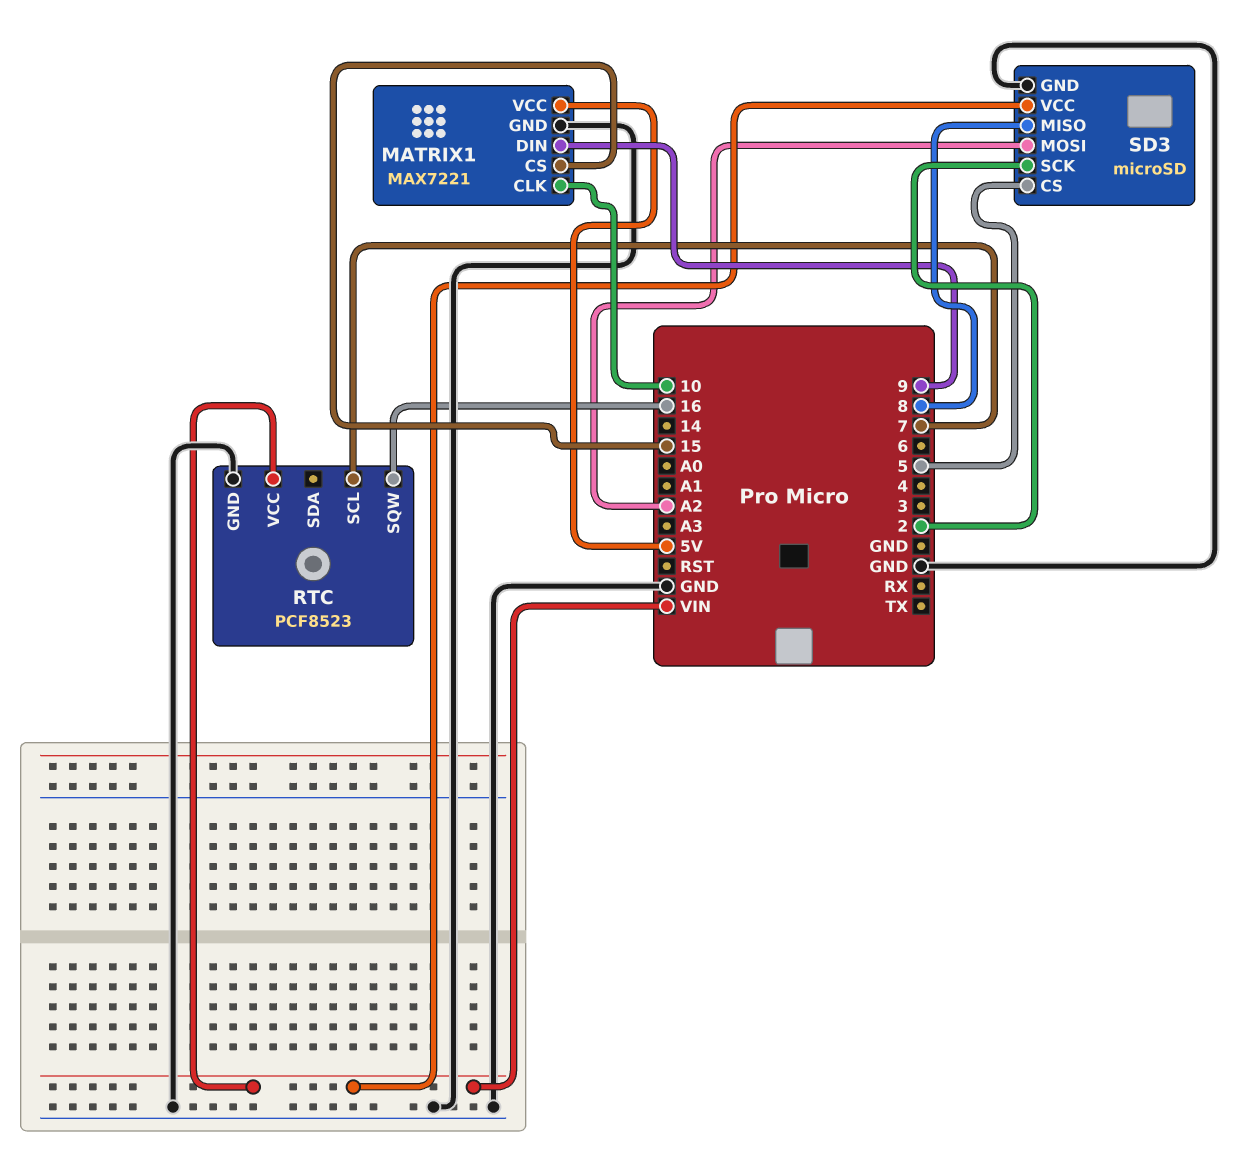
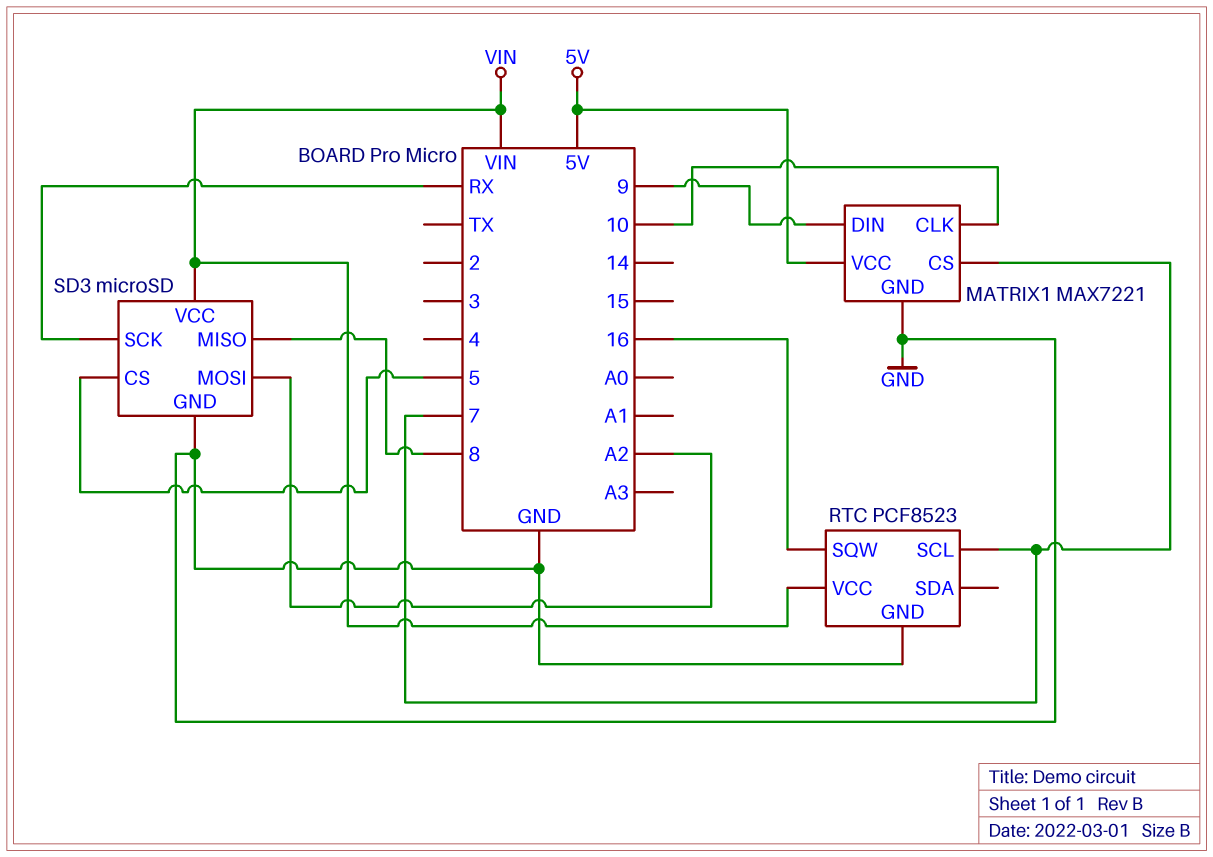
MATRIX1 pin CS: 15 -> 7
SD3 pin SCK: 2 -> RX

